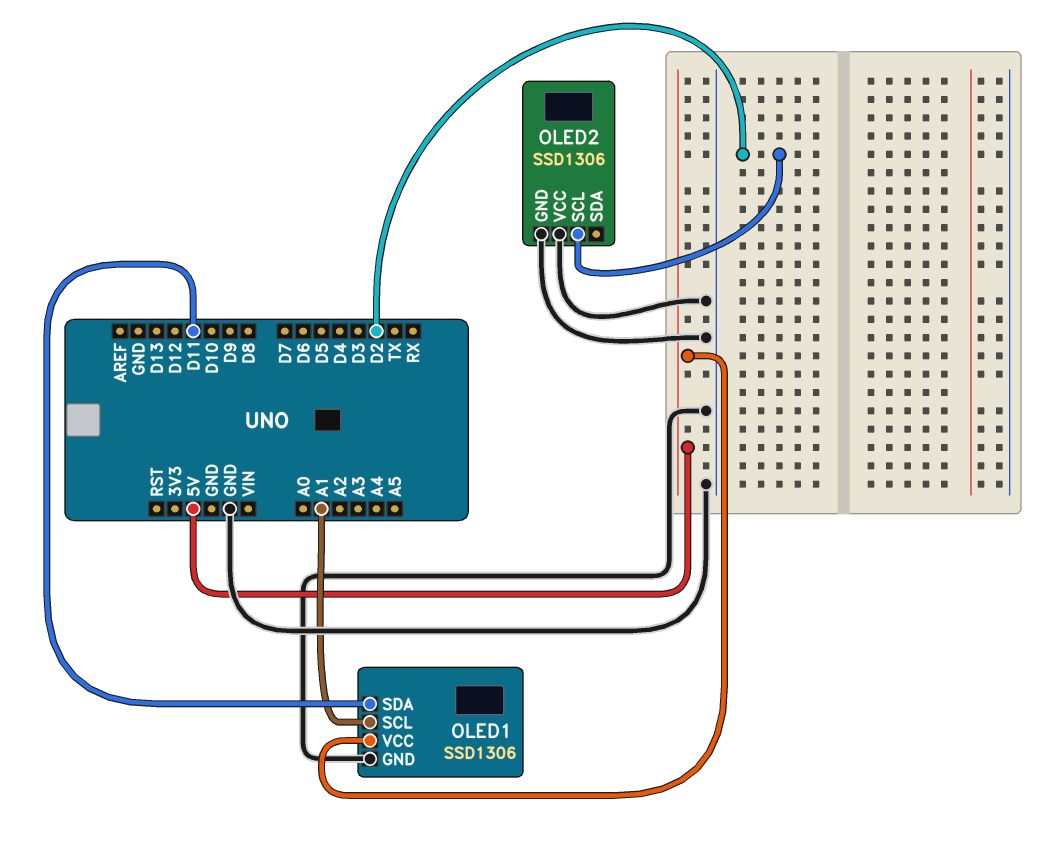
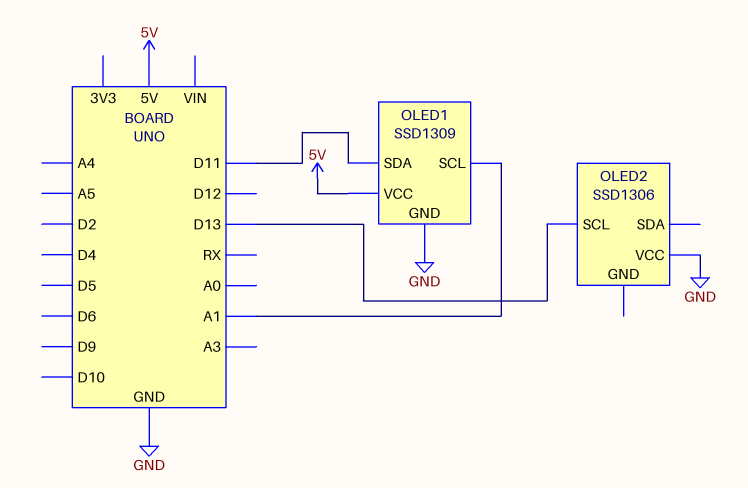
OLED1: SSD1306 -> SSD1309
OLED2 pin GND: GND -> none
OLED2 pin SCL: D2 -> D13

